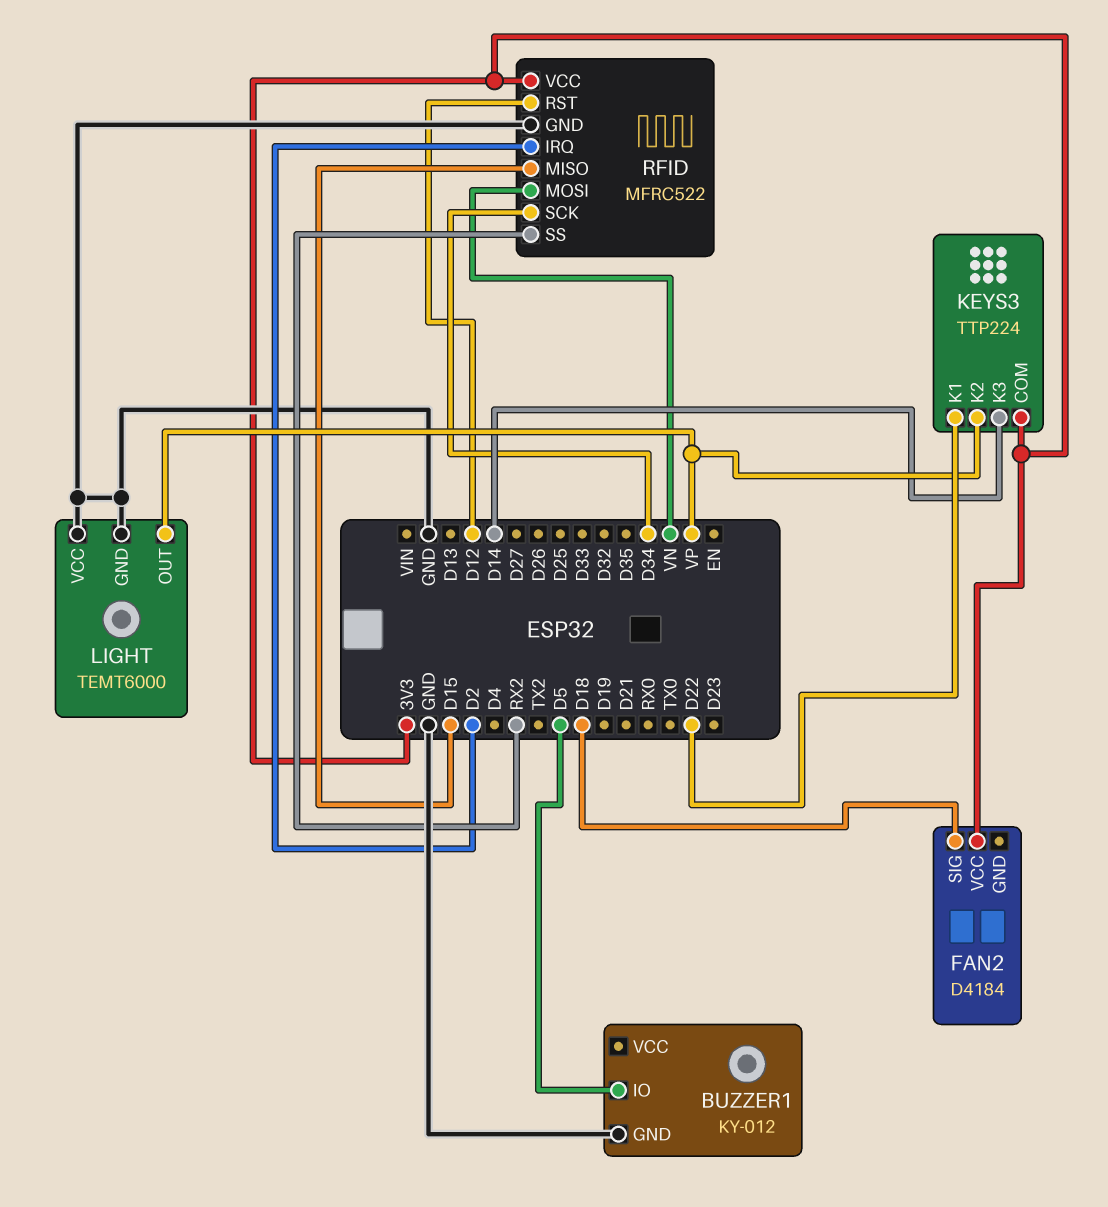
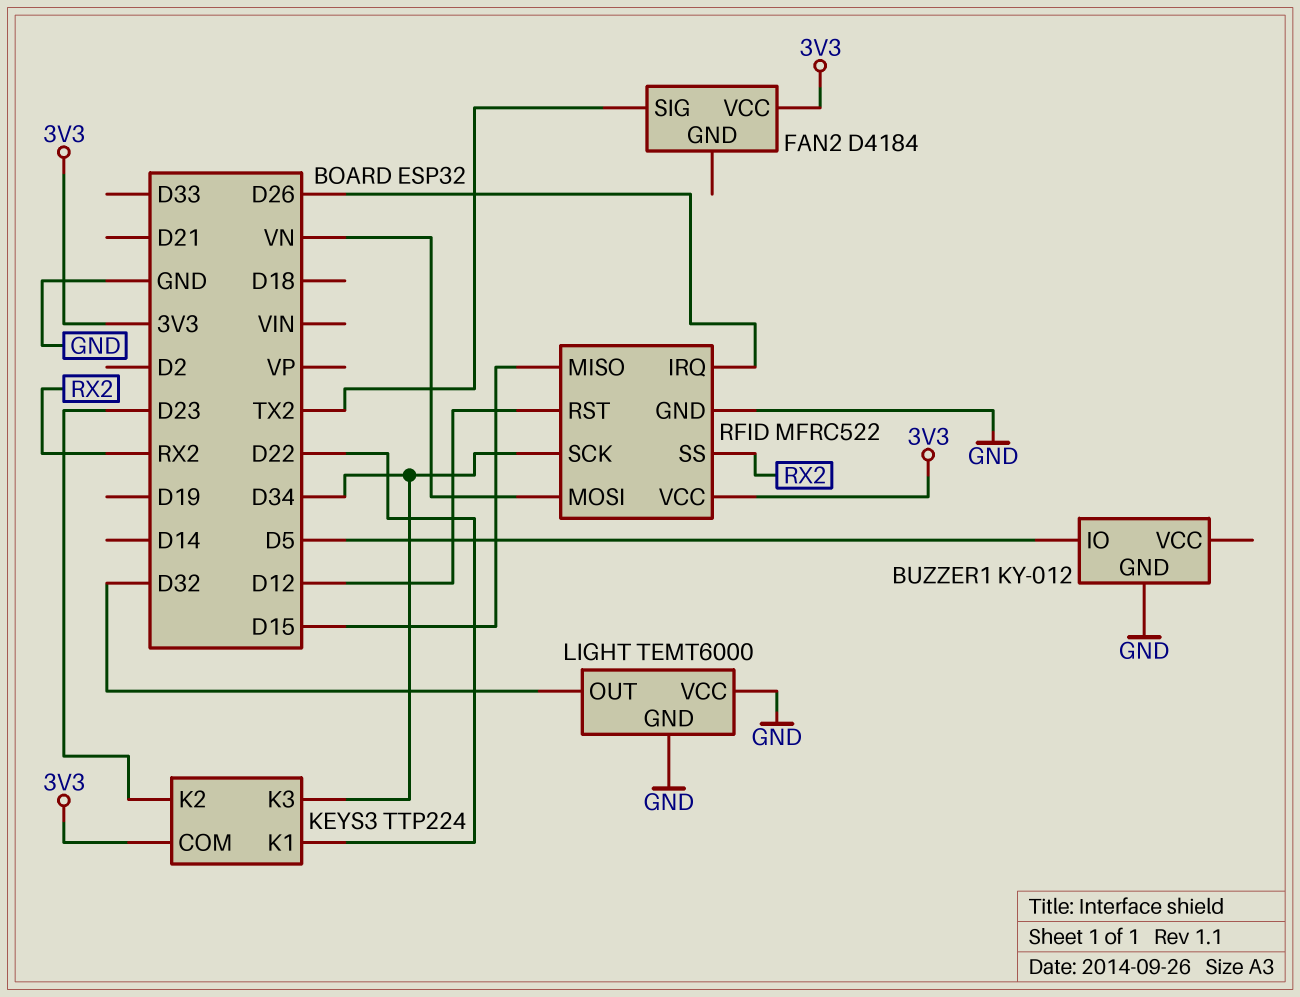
FAN2 pin SIG: D18 -> TX2
KEYS3 pin K2: VP -> D23
KEYS3 pin K3: D14 -> D34
LIGHT pin OUT: VP -> D32
RFID pin IRQ: D2 -> D26

